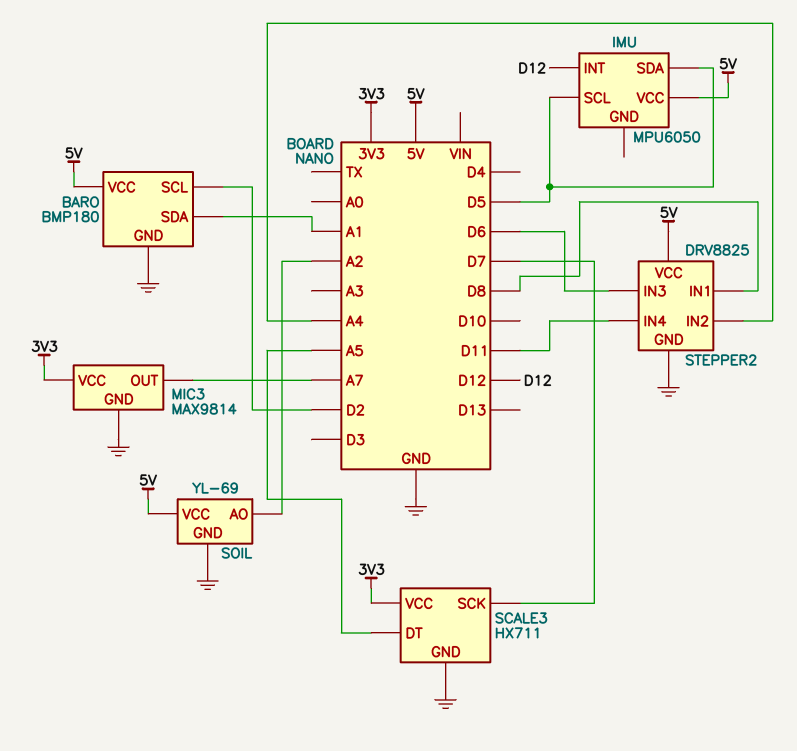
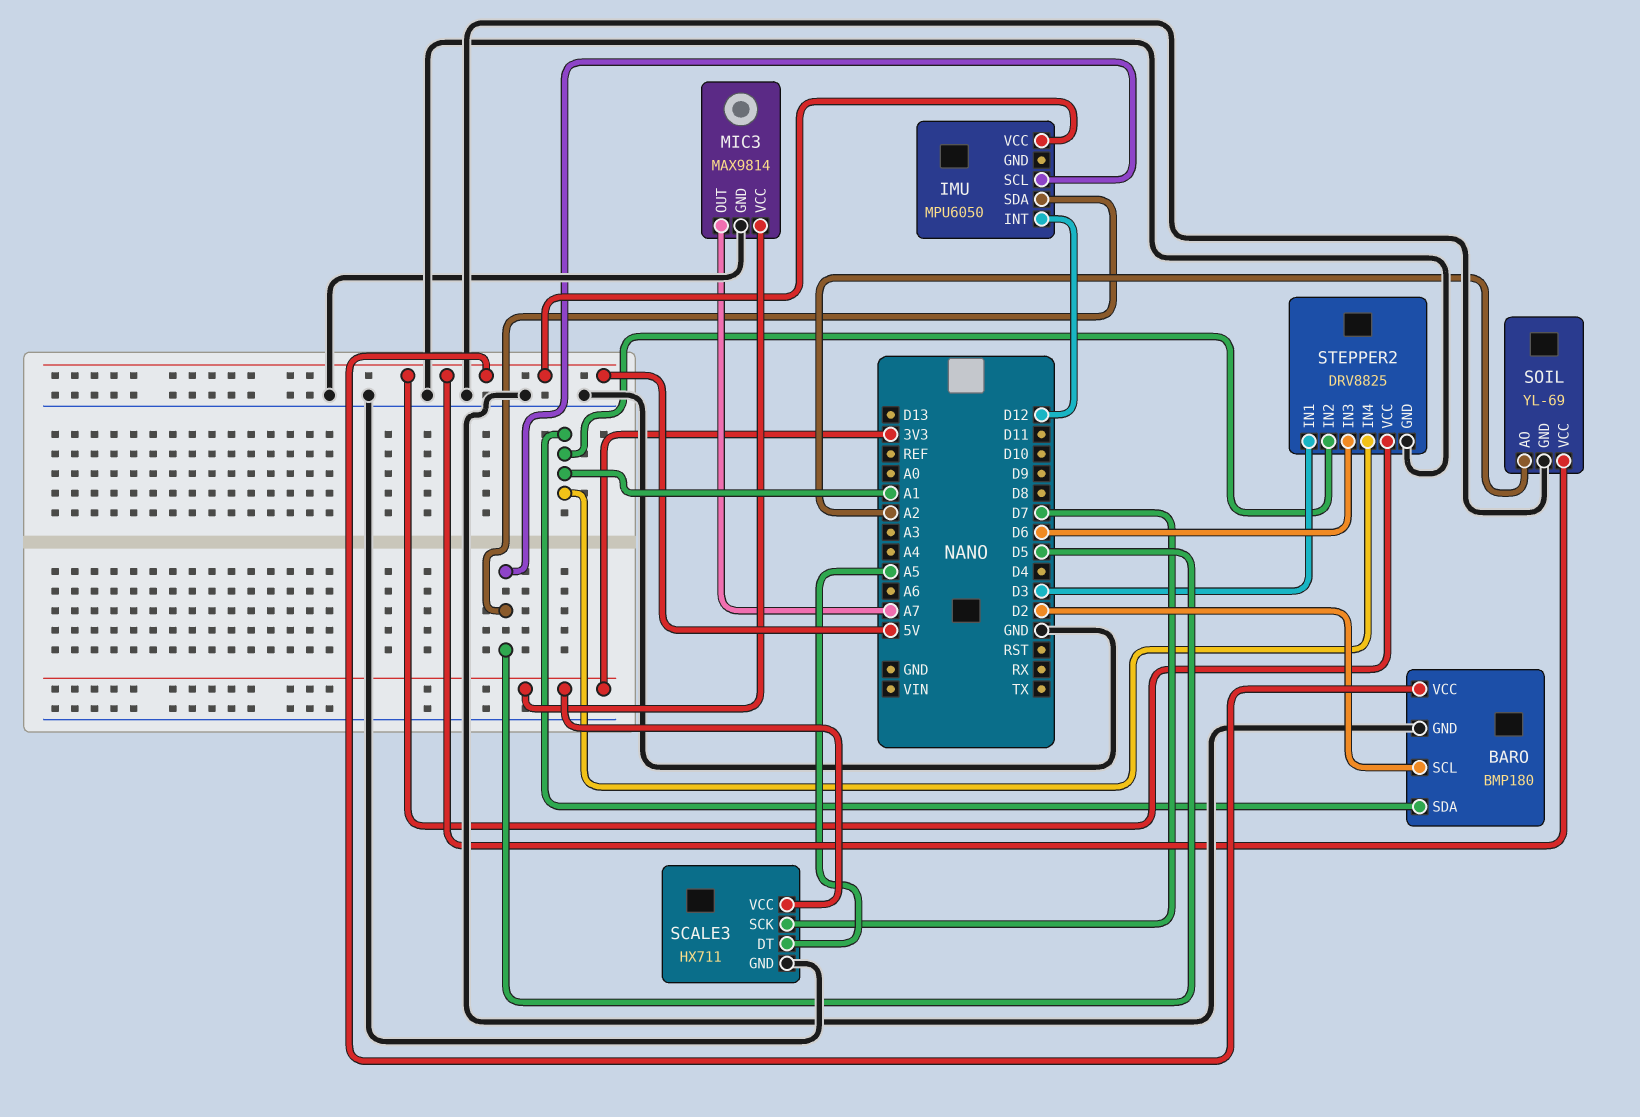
STEPPER2 pin IN1: D8 -> D3
STEPPER2 pin IN2: A4 -> A1
STEPPER2 pin IN4: D11 -> A1

